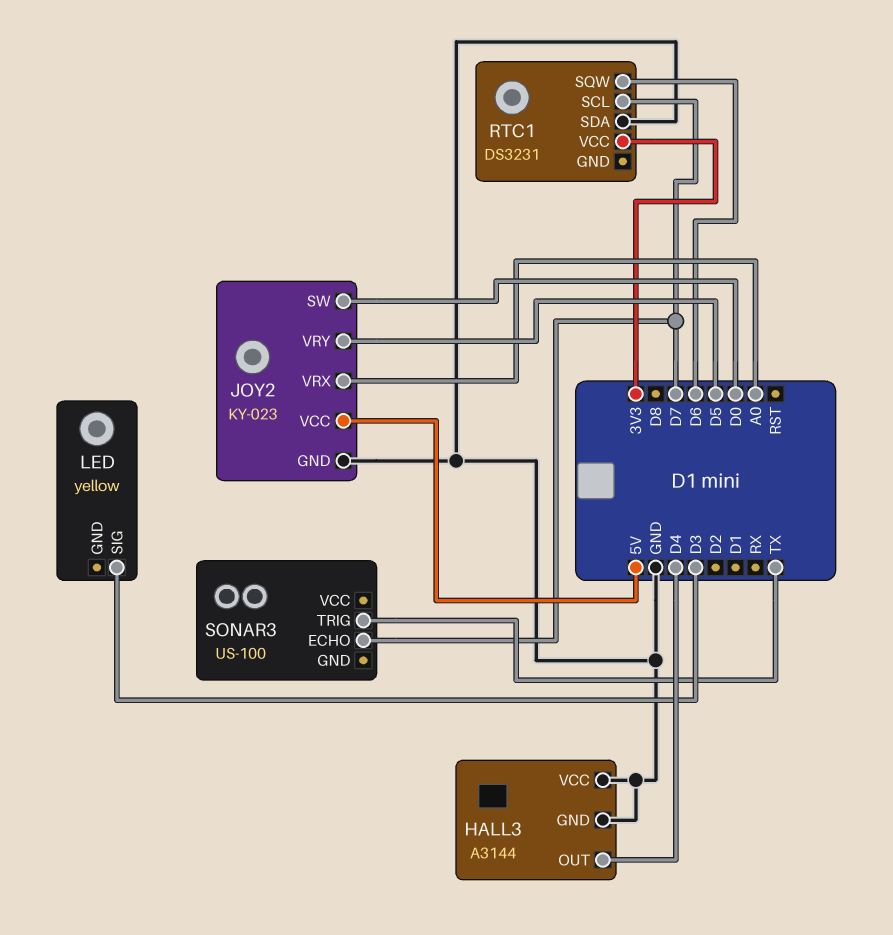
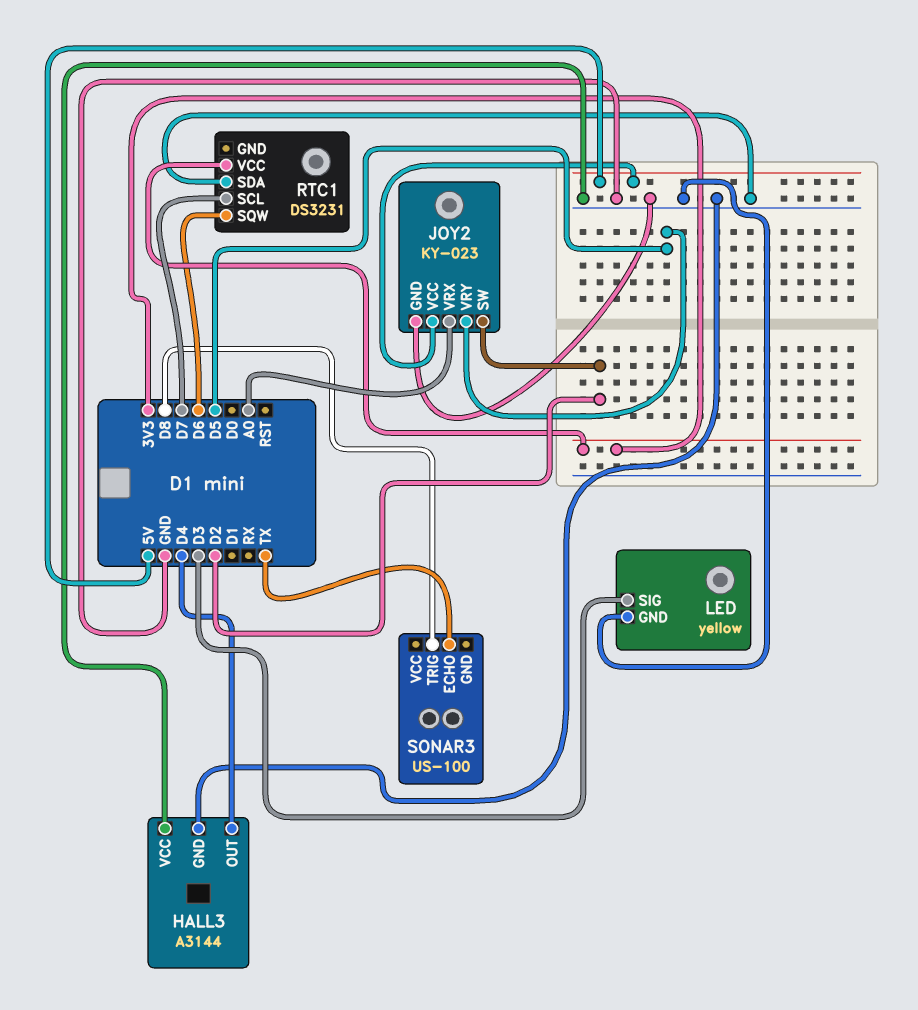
JOY2 pin SW: D0 -> D2
LED pin GND: none -> GND
SONAR3 pin ECHO: D7 -> TX
SONAR3 pin TRIG: TX -> D8

